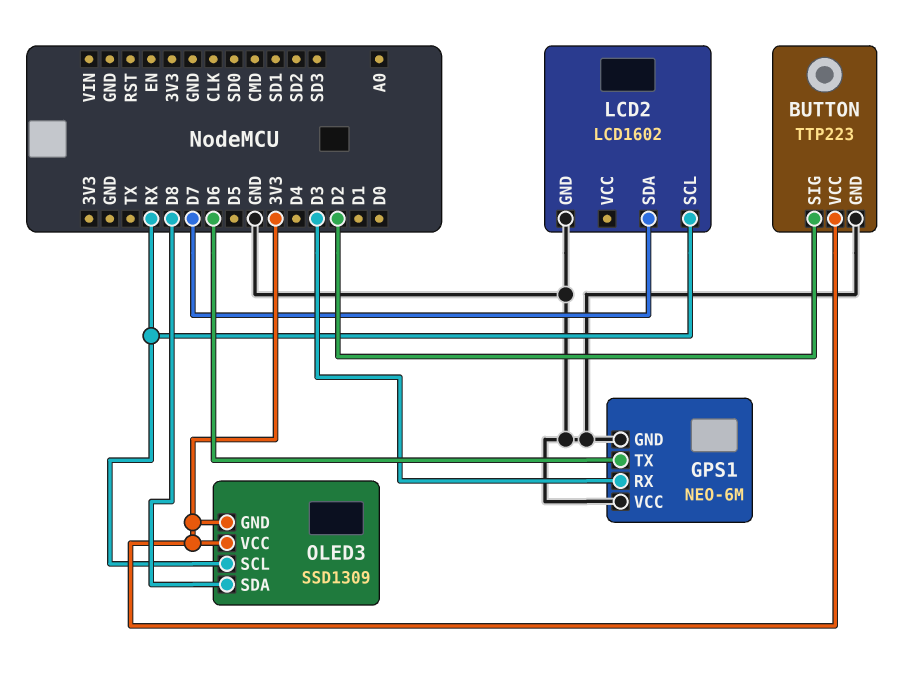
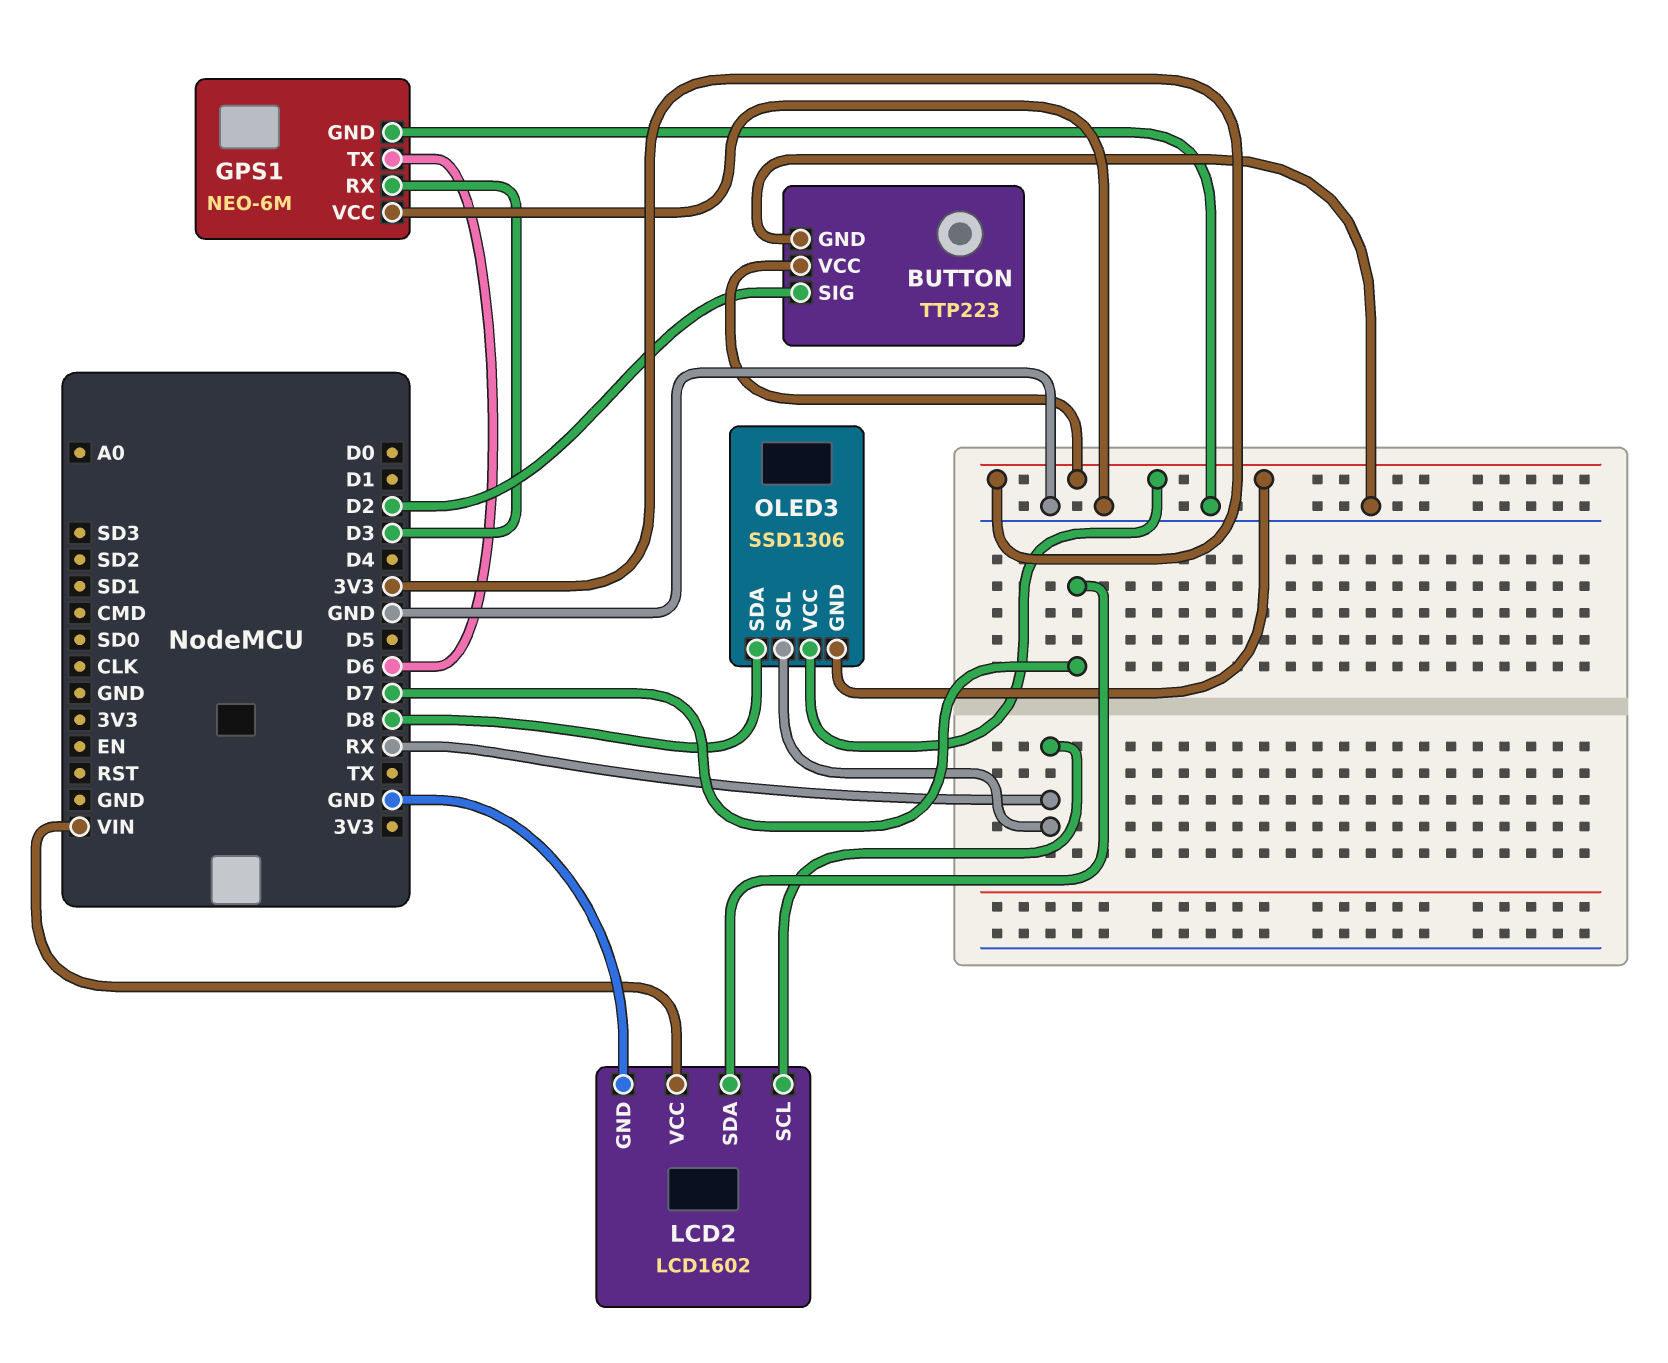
LCD2 pin VCC: none -> VIN
OLED3: SSD1309 -> SSD1306

